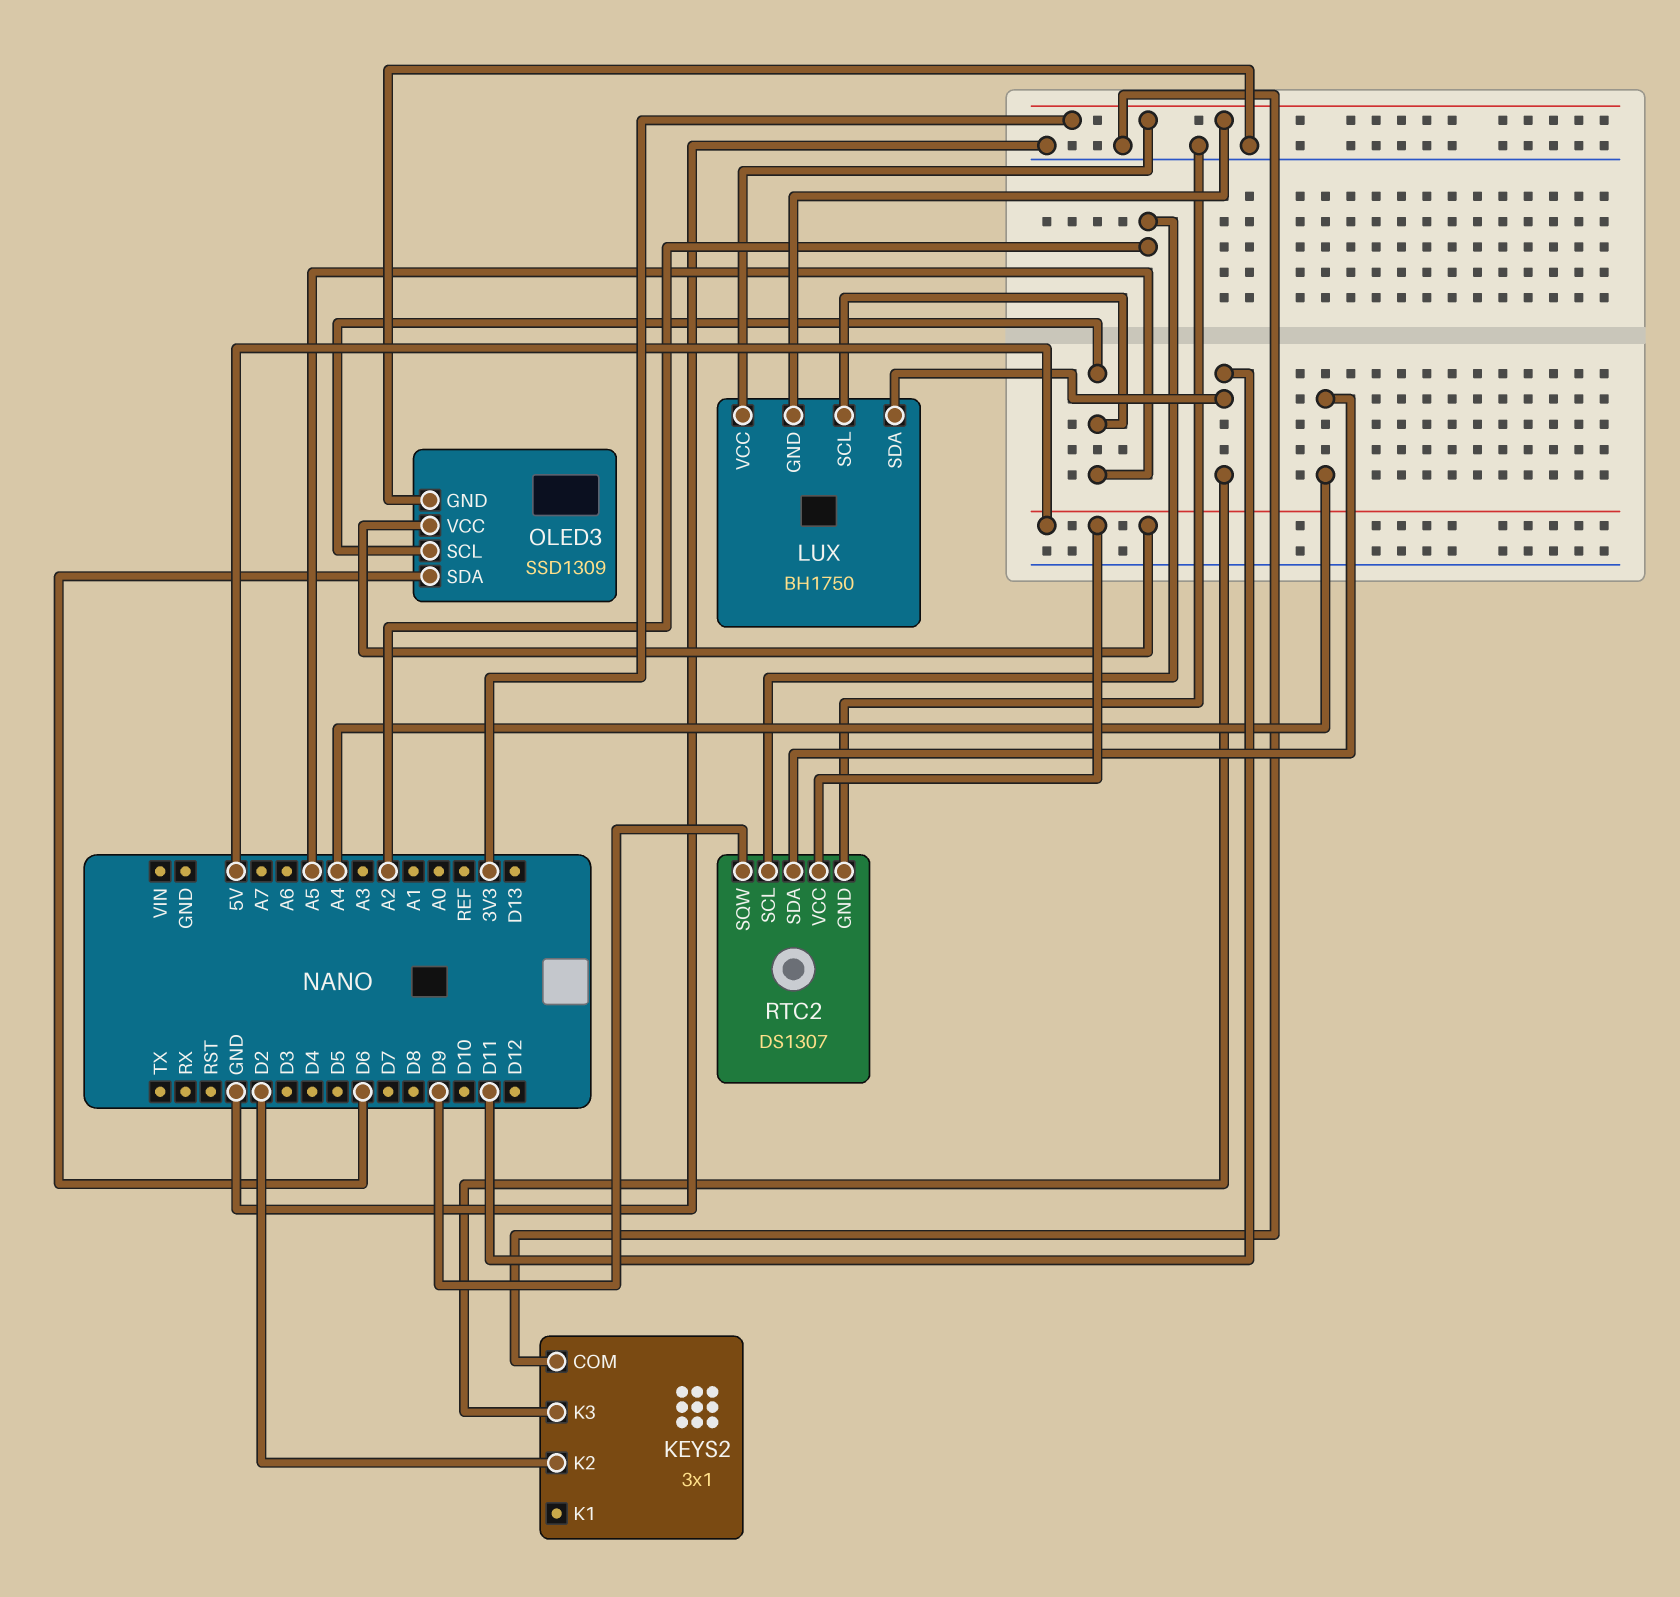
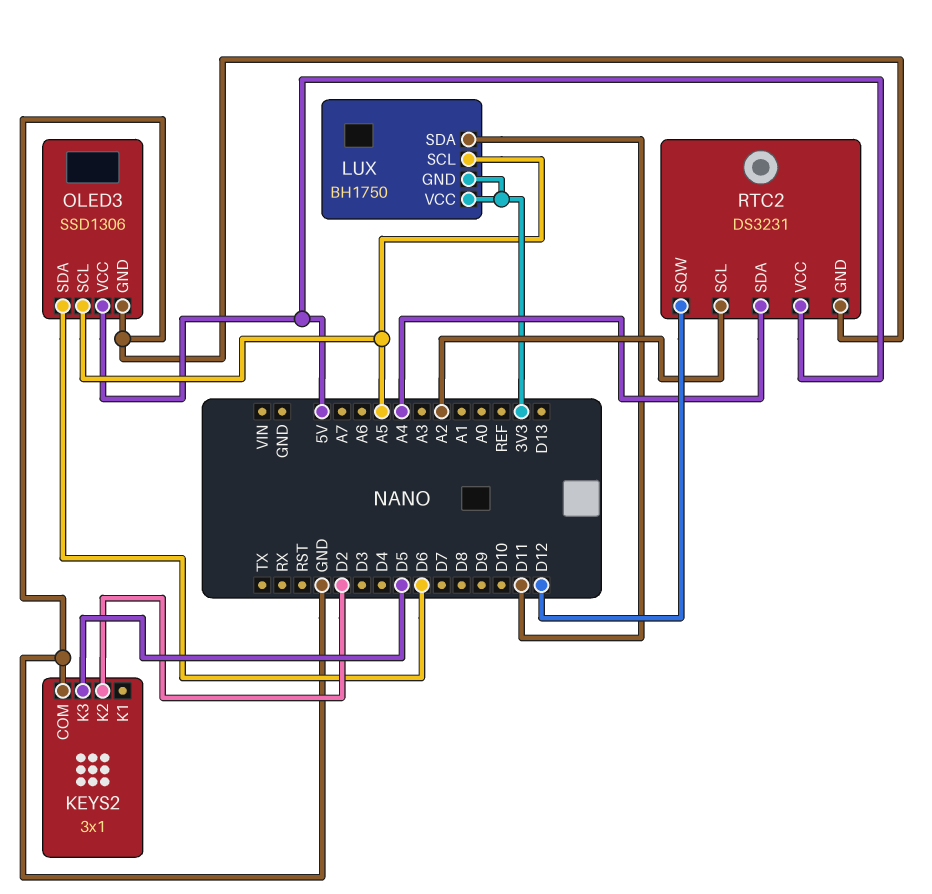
KEYS2 pin K3: D11 -> D5
OLED3: SSD1309 -> SSD1306
RTC2: DS1307 -> DS3231
RTC2 pin SQW: D9 -> D12

